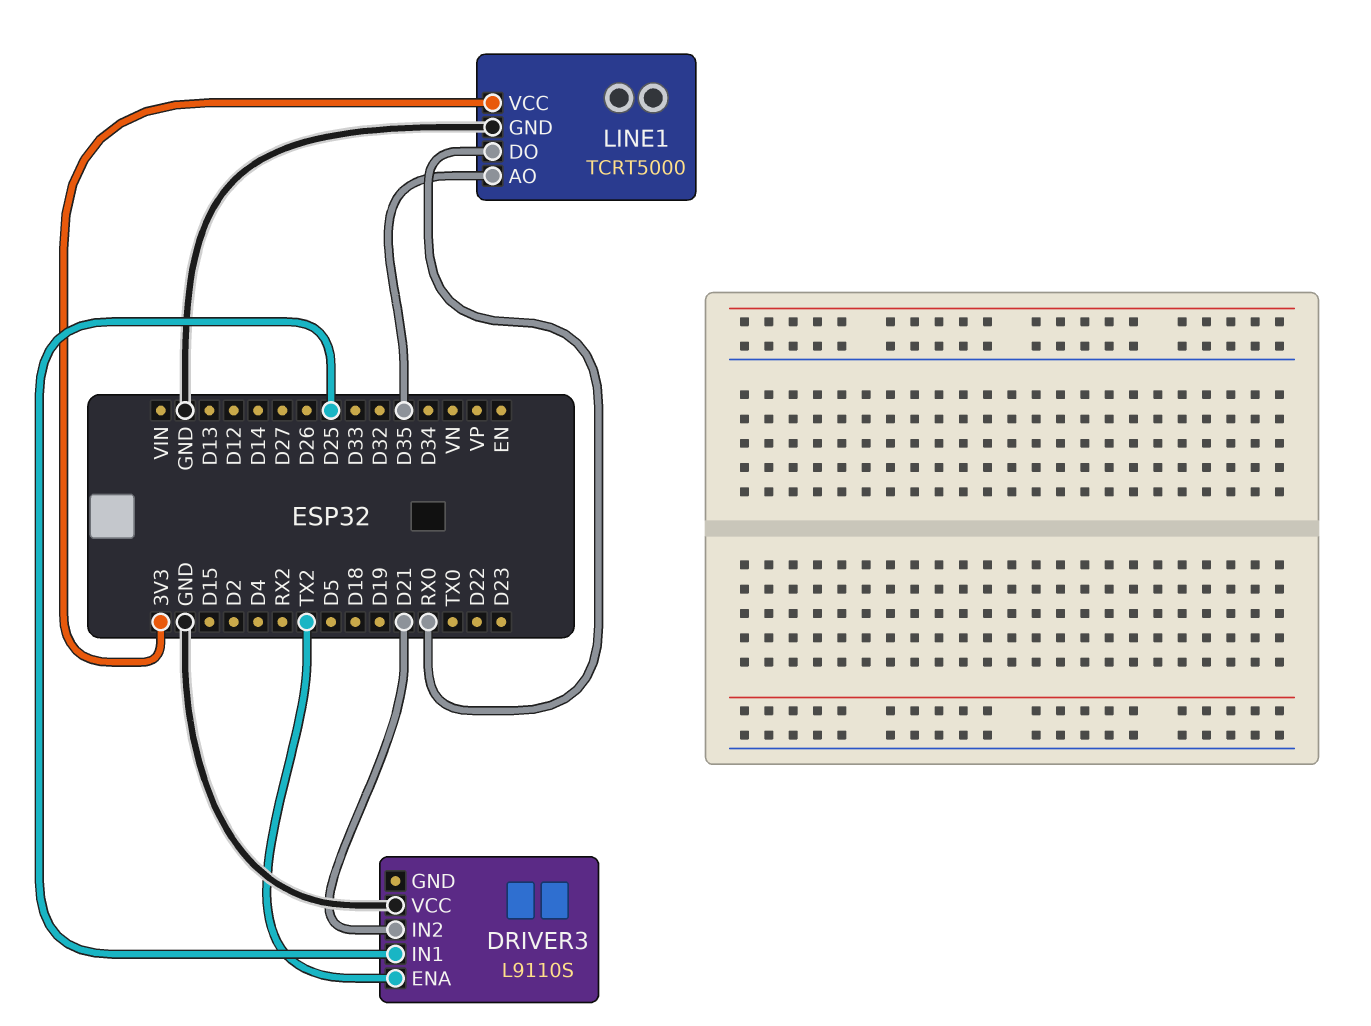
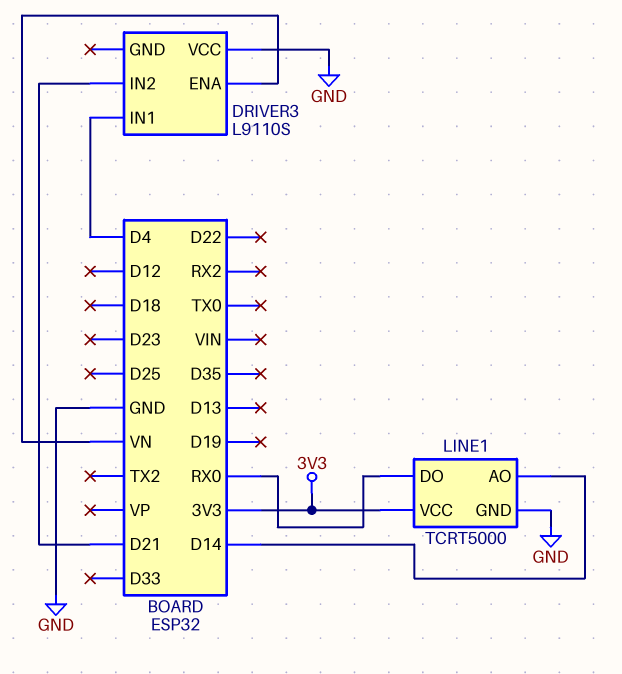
DRIVER3 pin ENA: TX2 -> VN
DRIVER3 pin IN1: D25 -> D4
LINE1 pin AO: D35 -> D14

